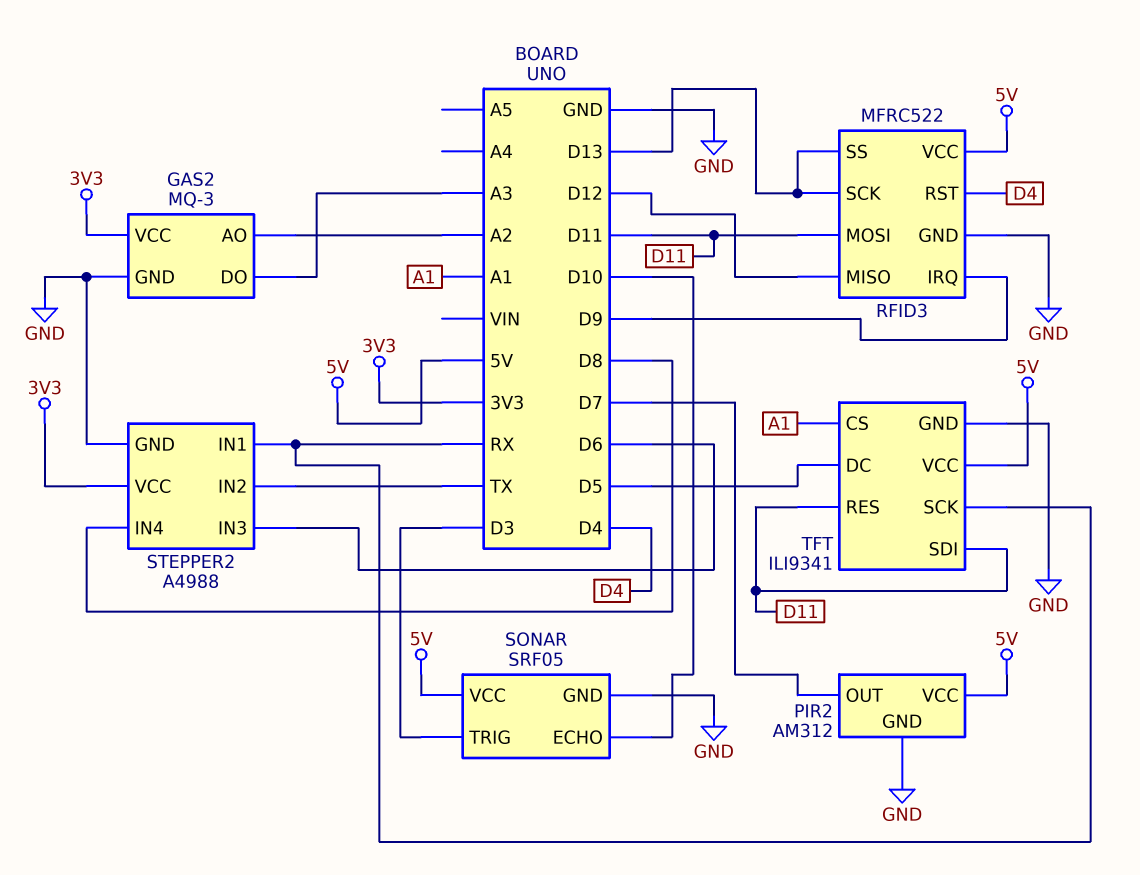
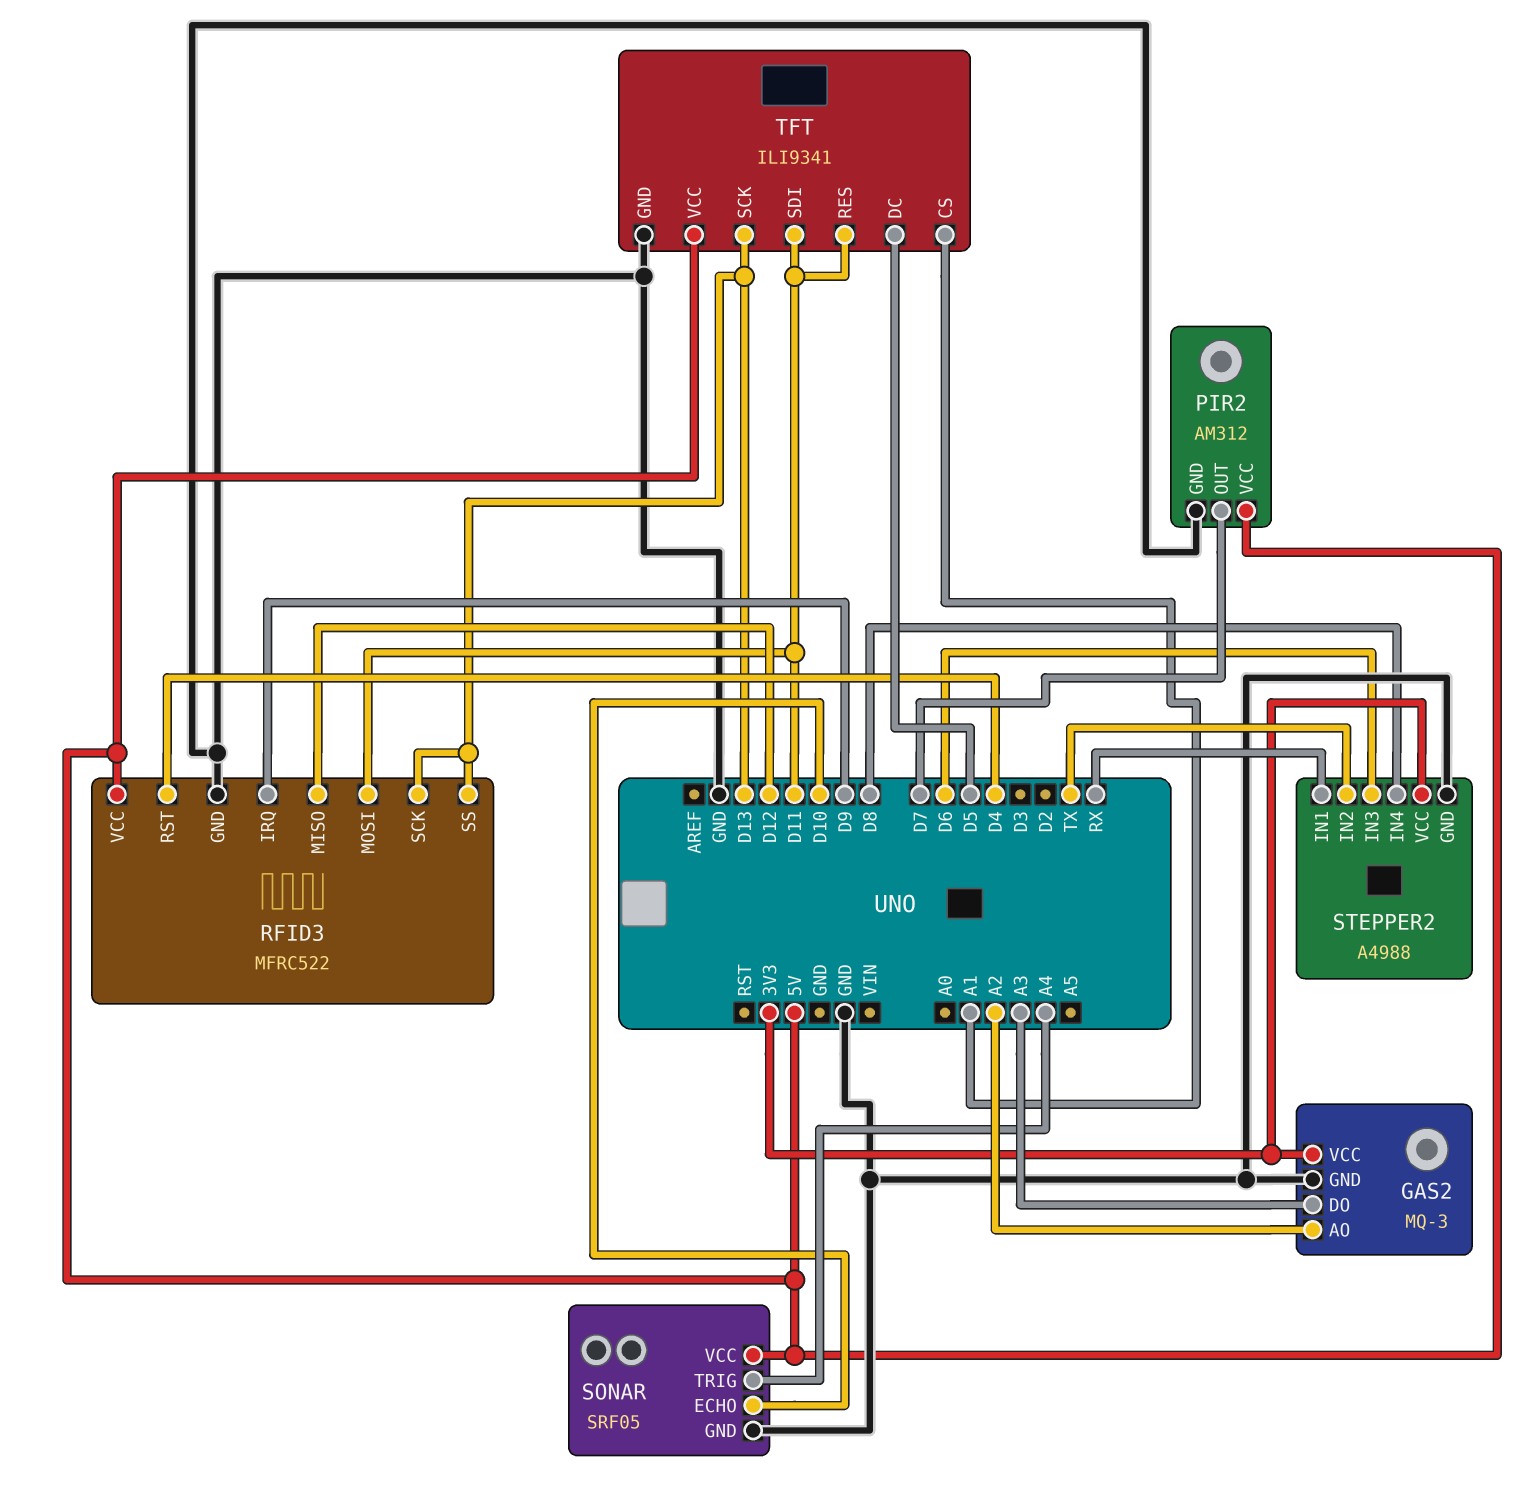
SONAR pin TRIG: D3 -> A4
TFT pin SCK: RX -> D13

